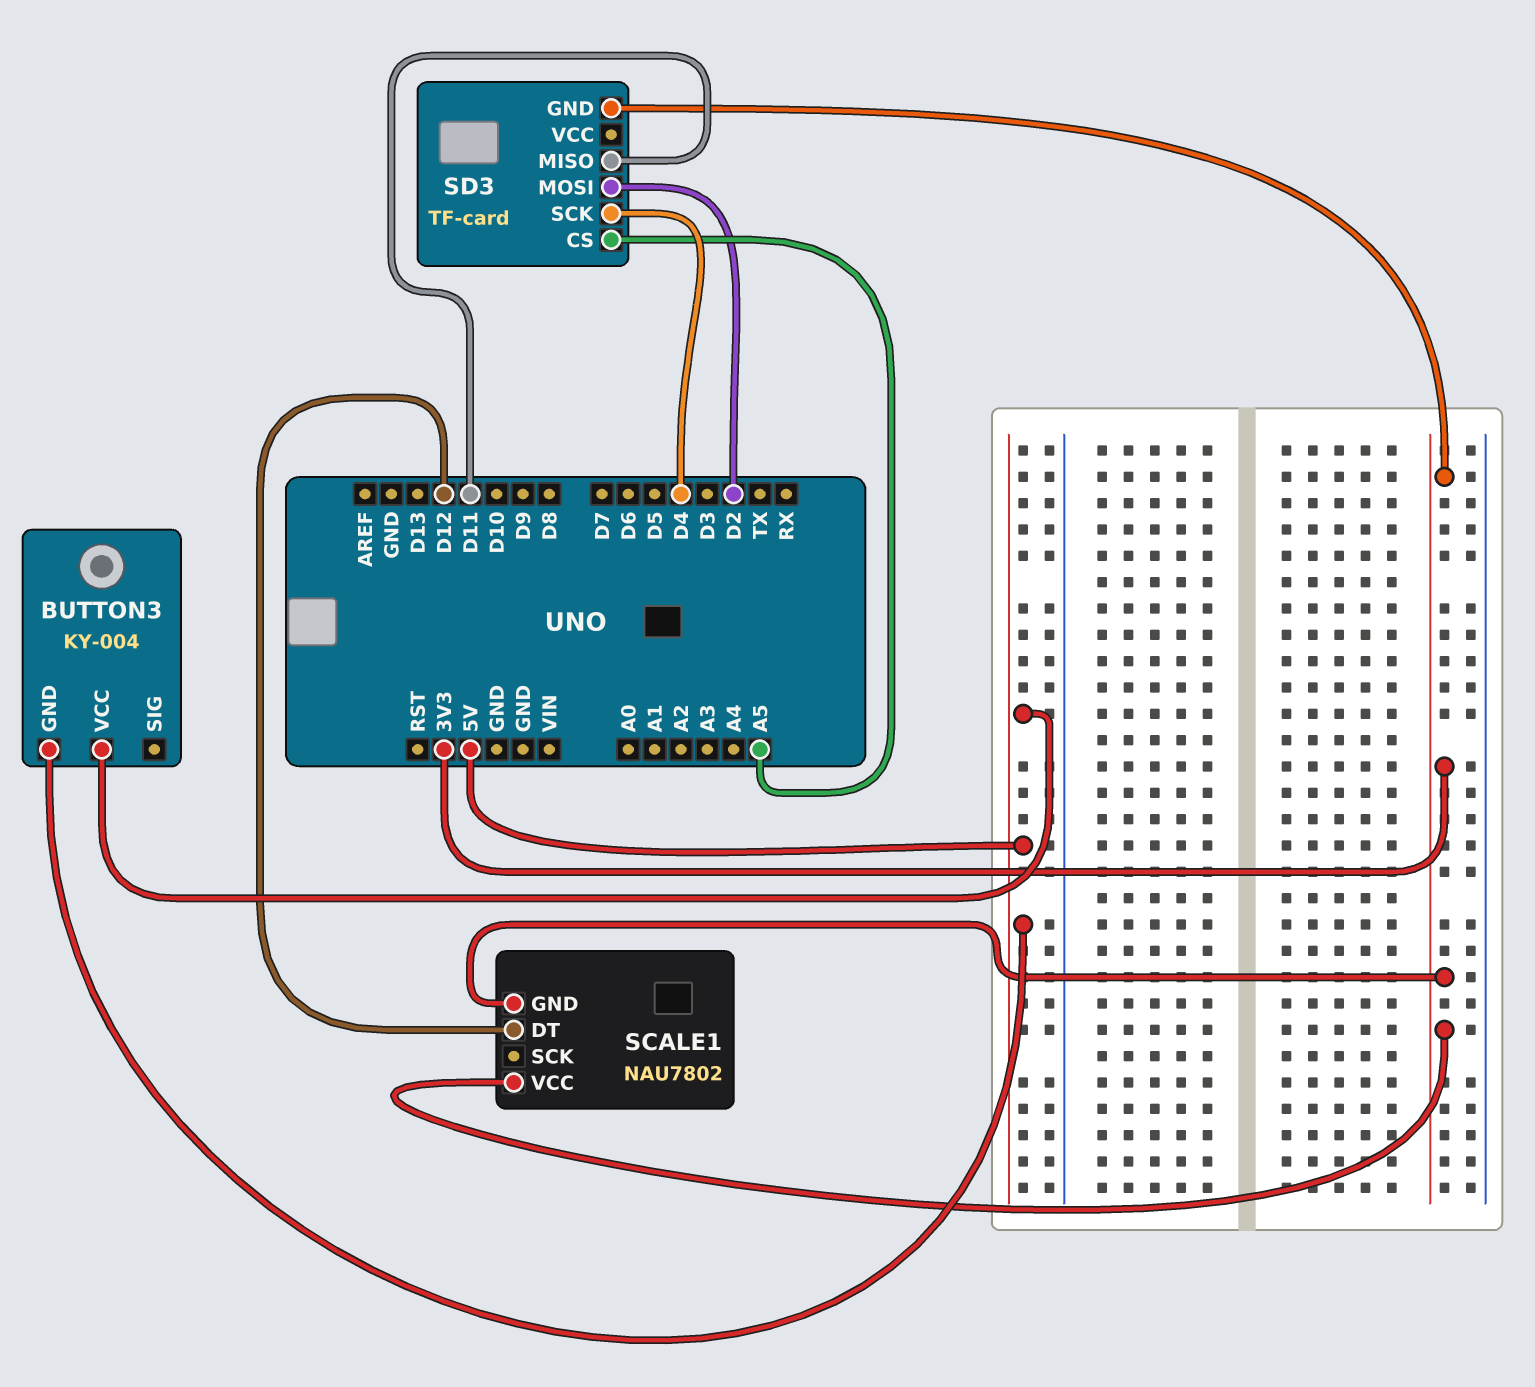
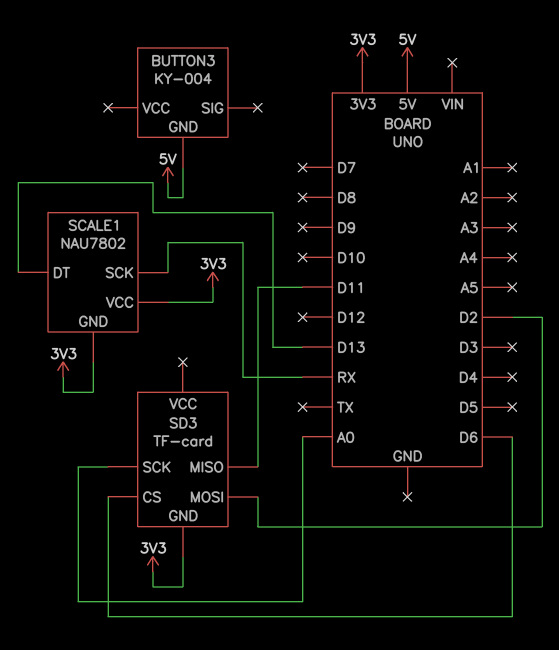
BUTTON3 pin VCC: 5V -> none
SCALE1 pin DT: D12 -> D13
SCALE1 pin SCK: none -> RX
SD3 pin CS: A5 -> D6
SD3 pin SCK: D4 -> A0

